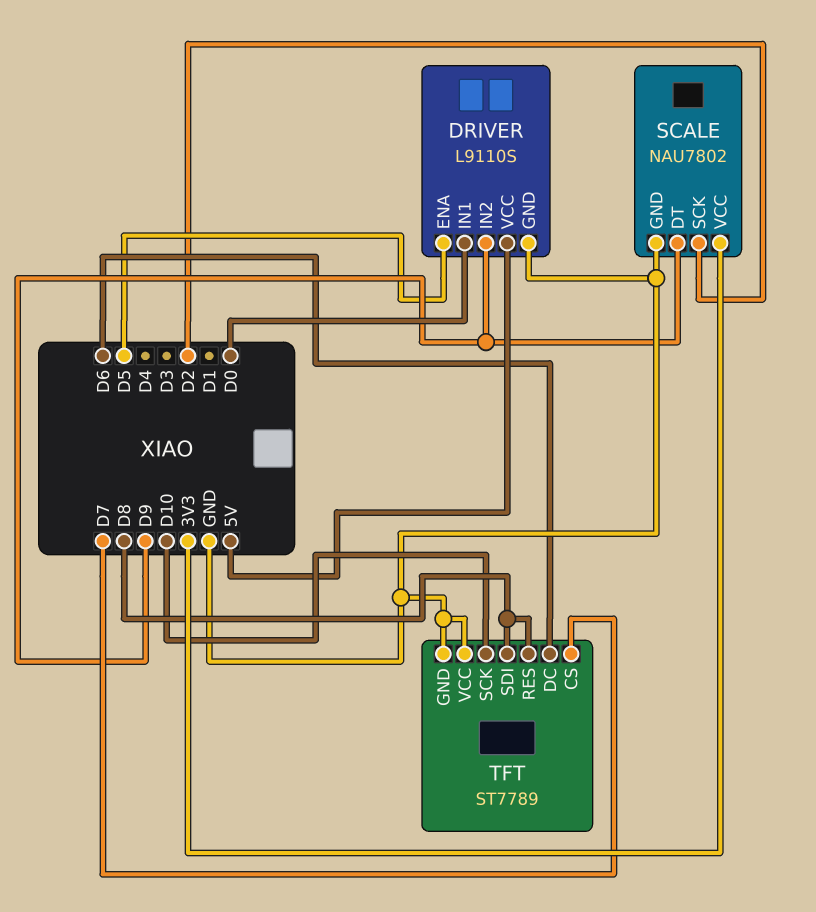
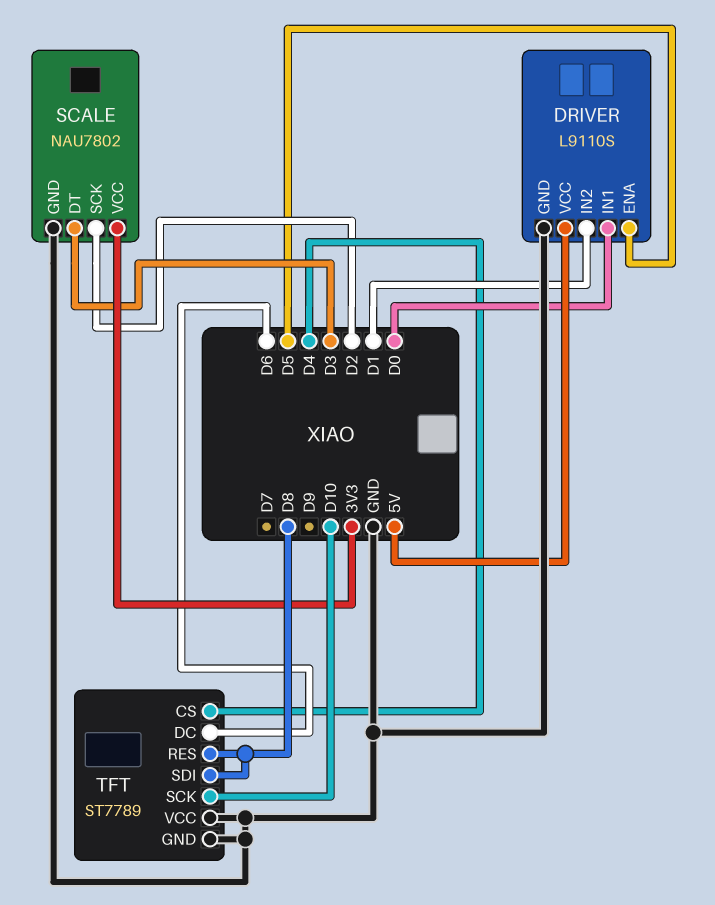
DRIVER pin IN2: D9 -> D1
SCALE pin DT: D9 -> D3
TFT pin CS: D7 -> D4

